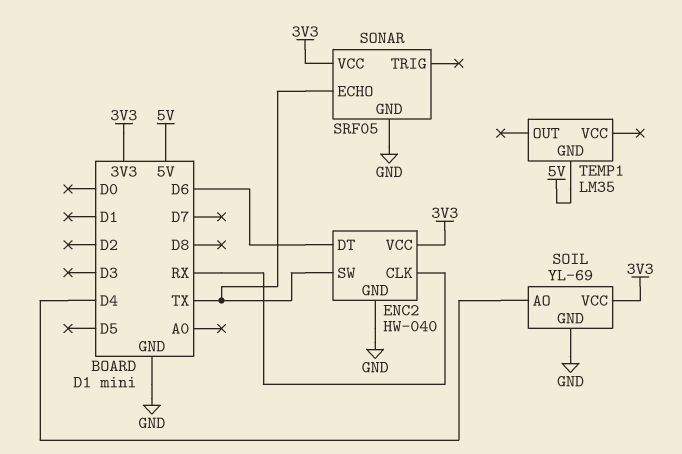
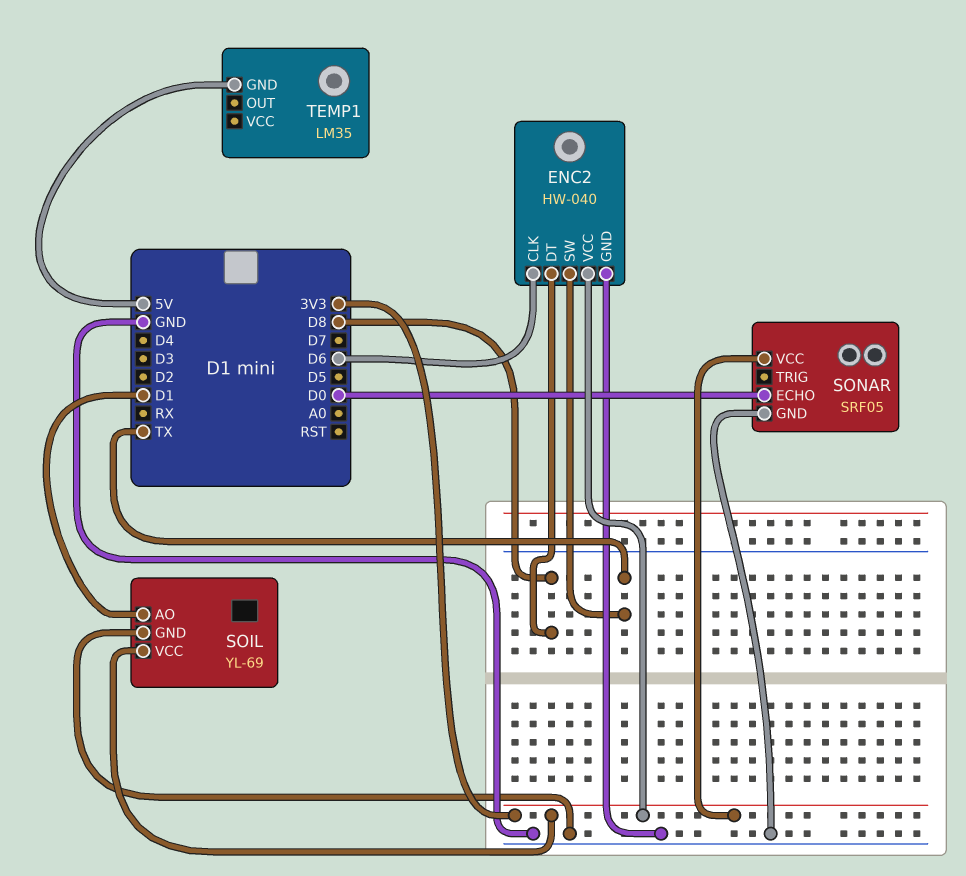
ENC2 pin CLK: RX -> D6
ENC2 pin DT: D6 -> D8
SOIL pin AO: D4 -> D1
SONAR pin ECHO: TX -> D0

